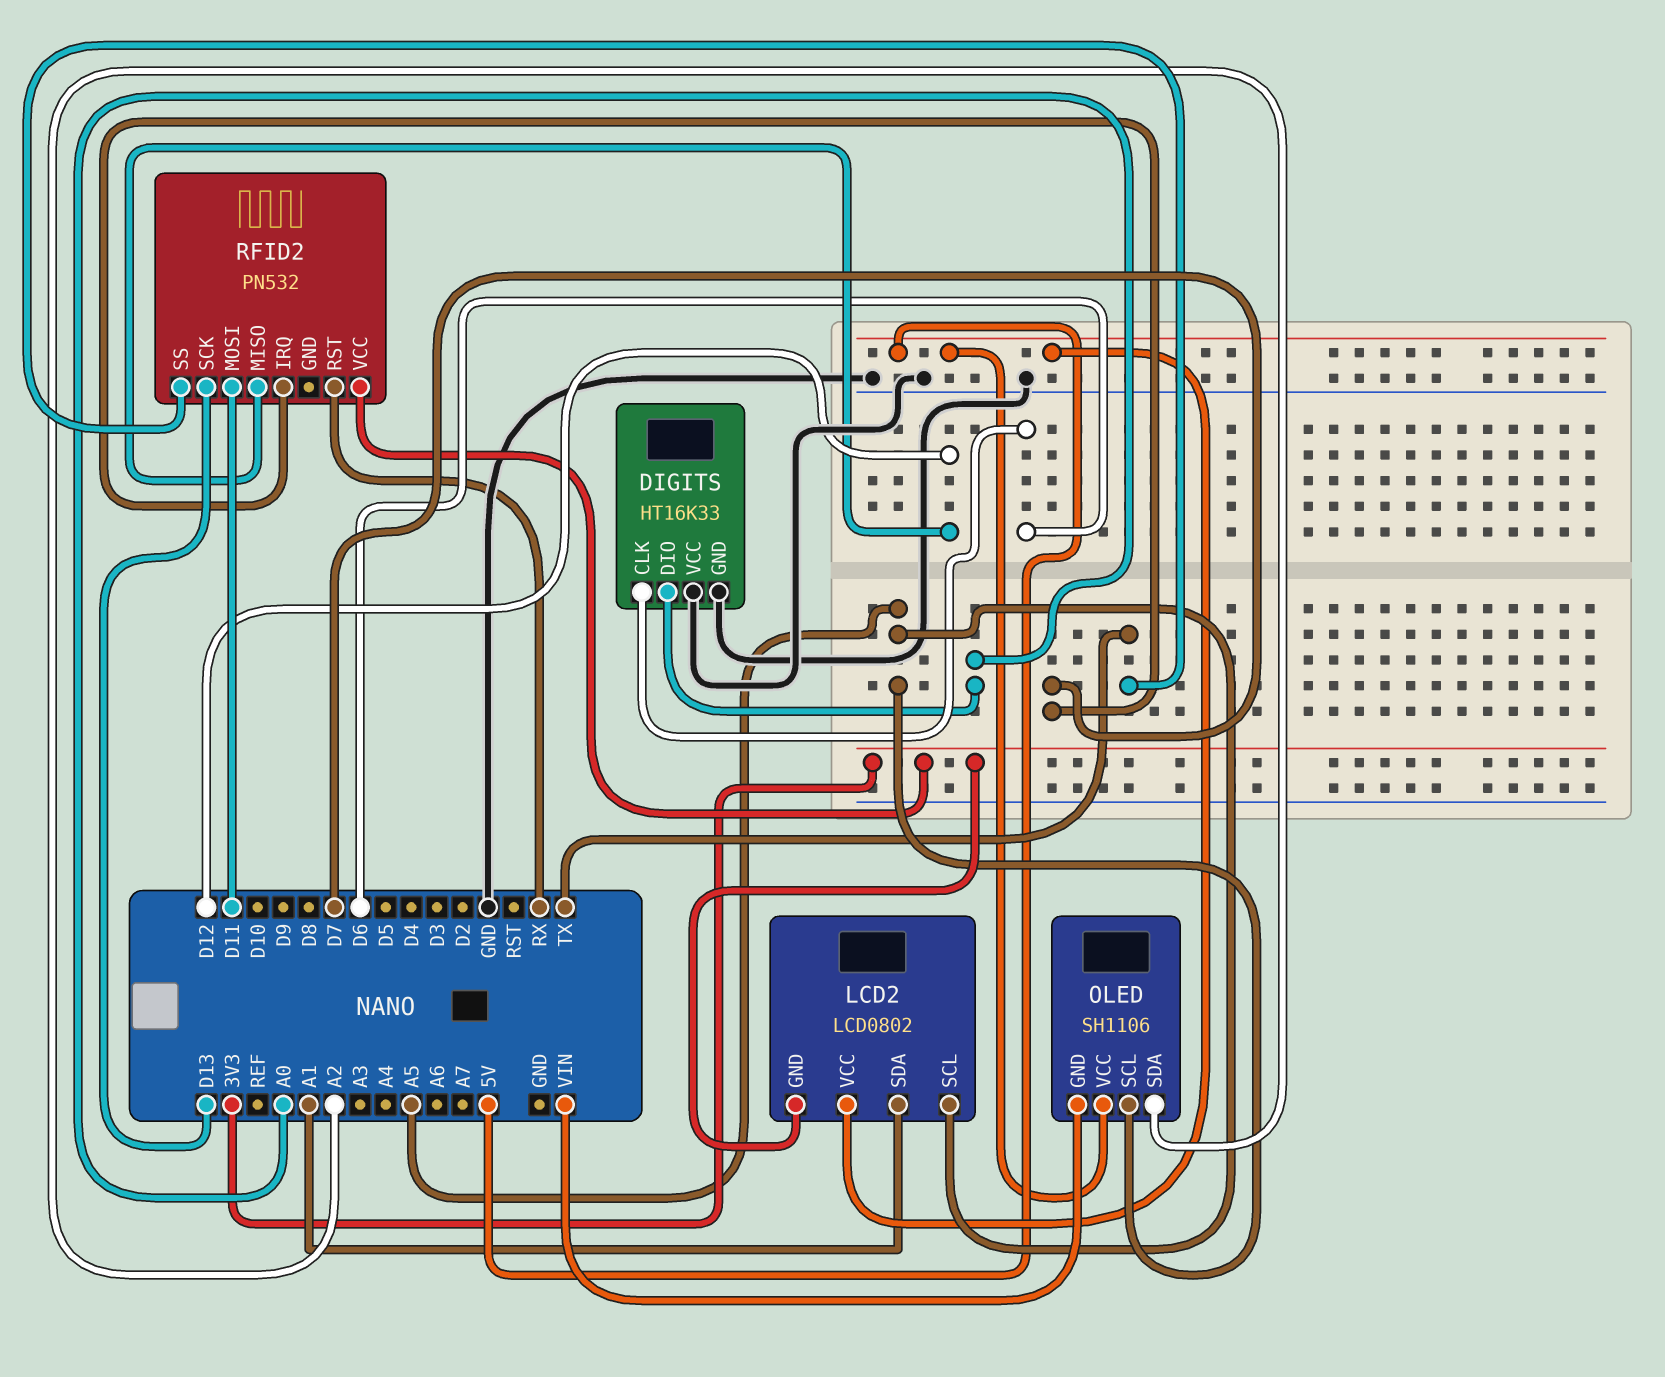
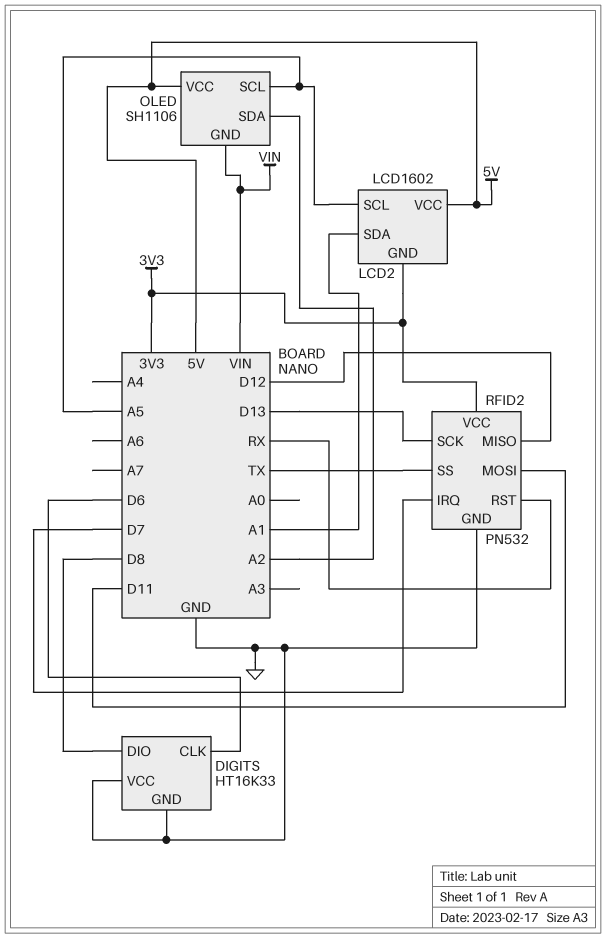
DIGITS pin DIO: A0 -> D8
LCD2: LCD0802 -> LCD1602
RFID2 pin GND: none -> GND

